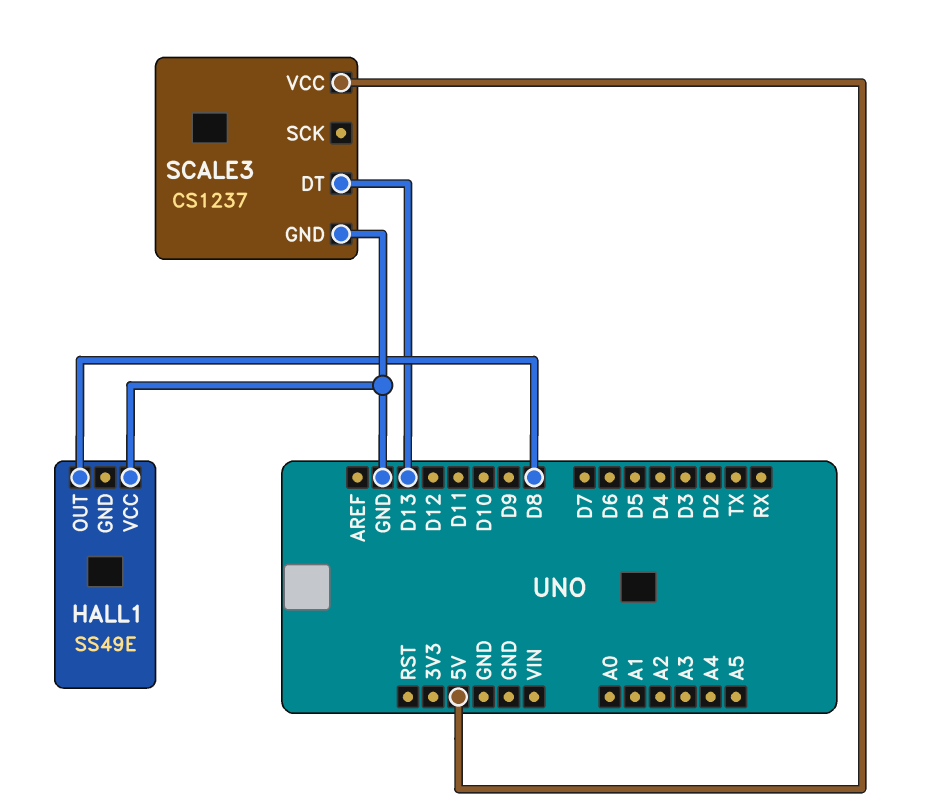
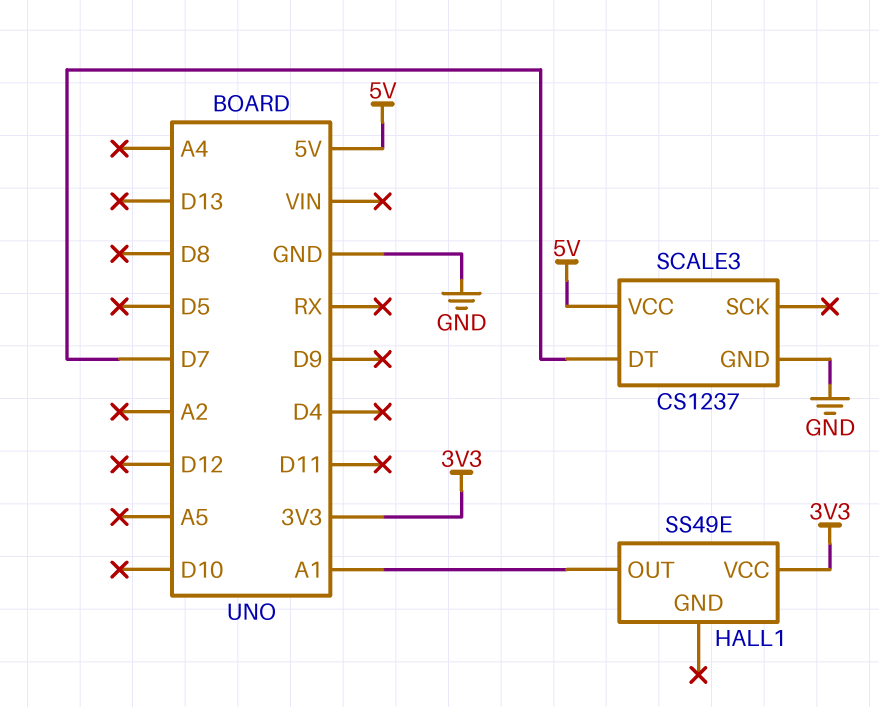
HALL1 pin OUT: D8 -> A1
HALL1 pin VCC: GND -> 3V3
SCALE3 pin DT: D13 -> D7

